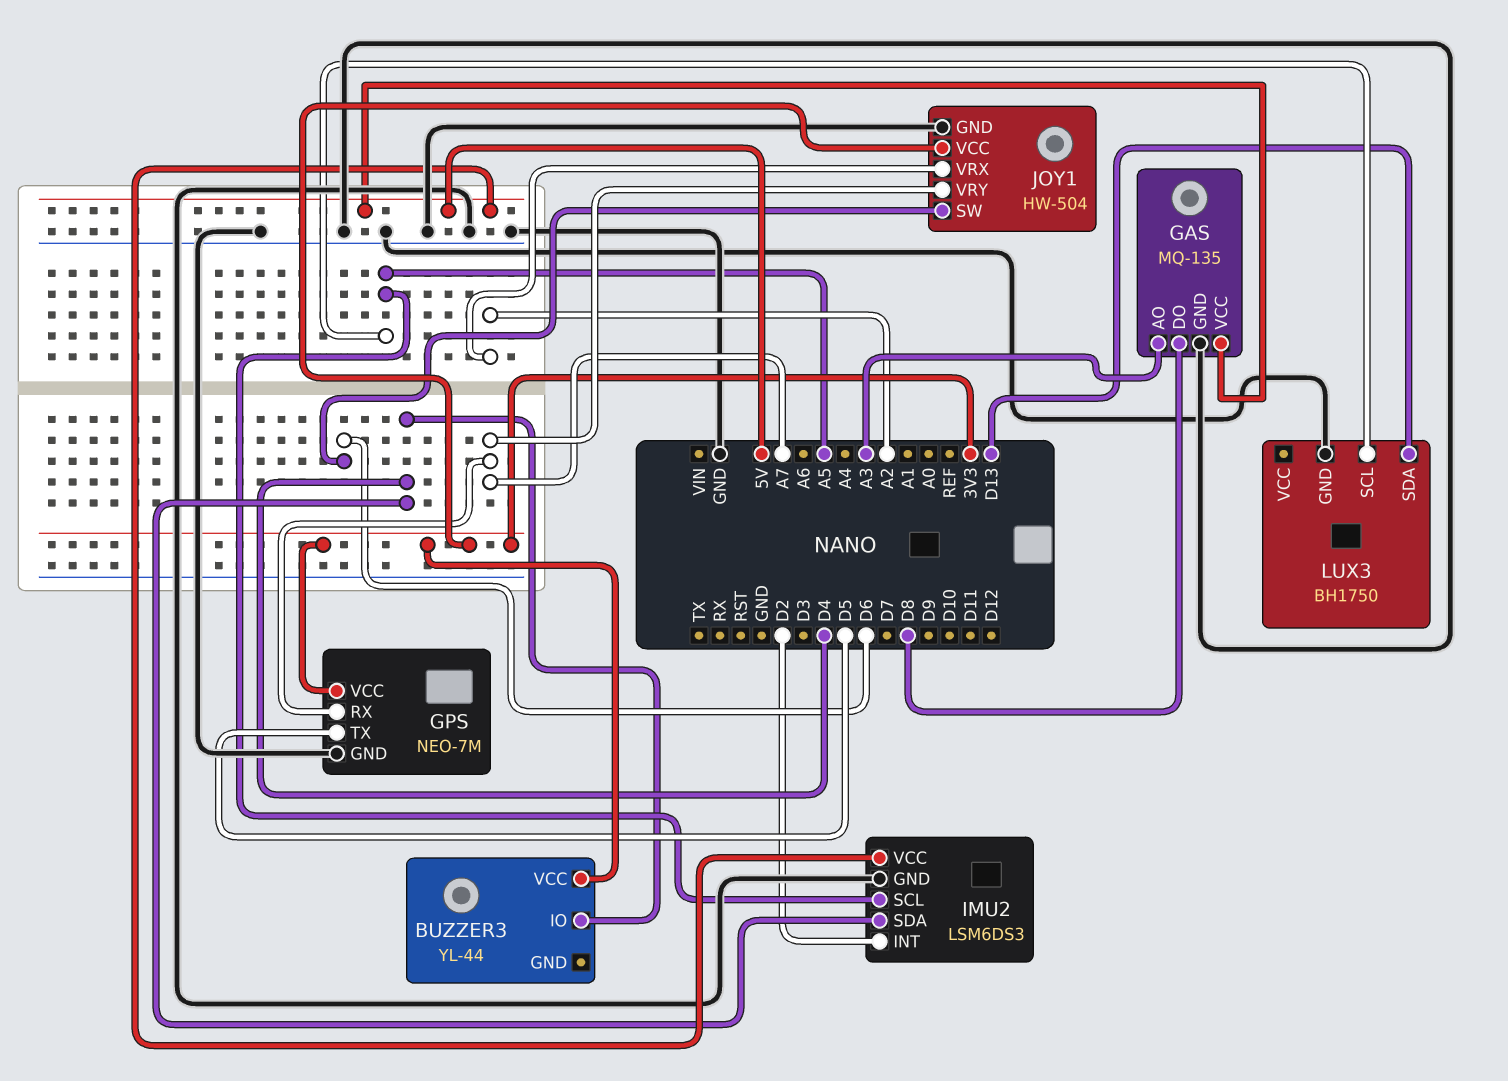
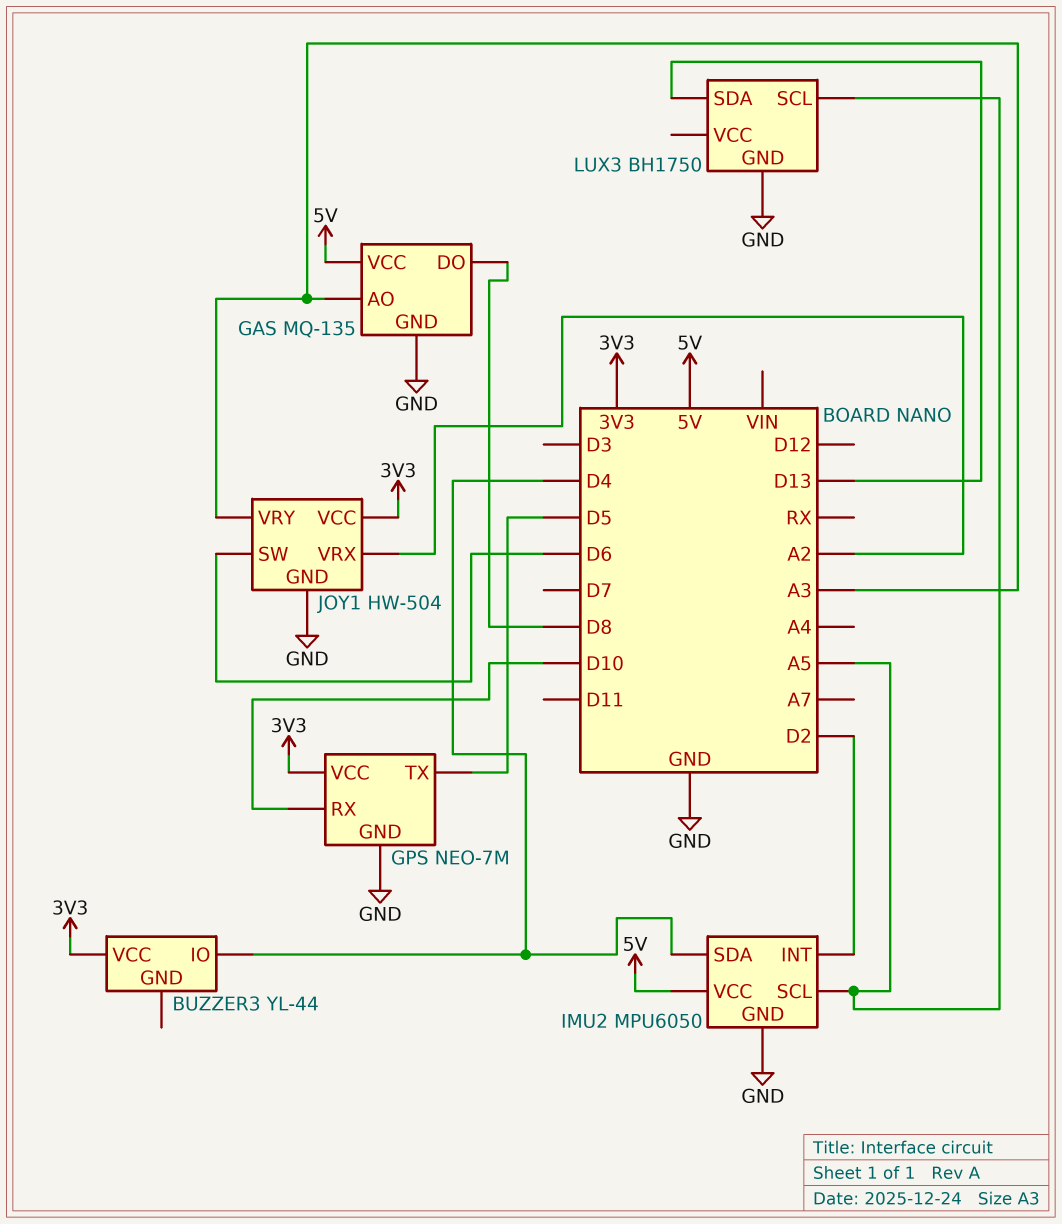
GPS pin RX: A7 -> D10
IMU2: LSM6DS3 -> MPU6050
JOY1 pin VRY: A7 -> A3

